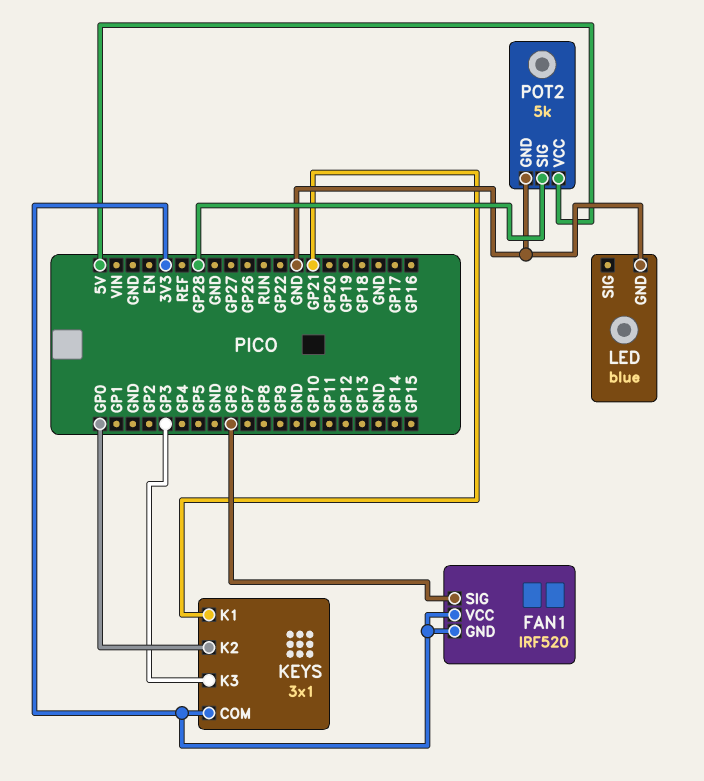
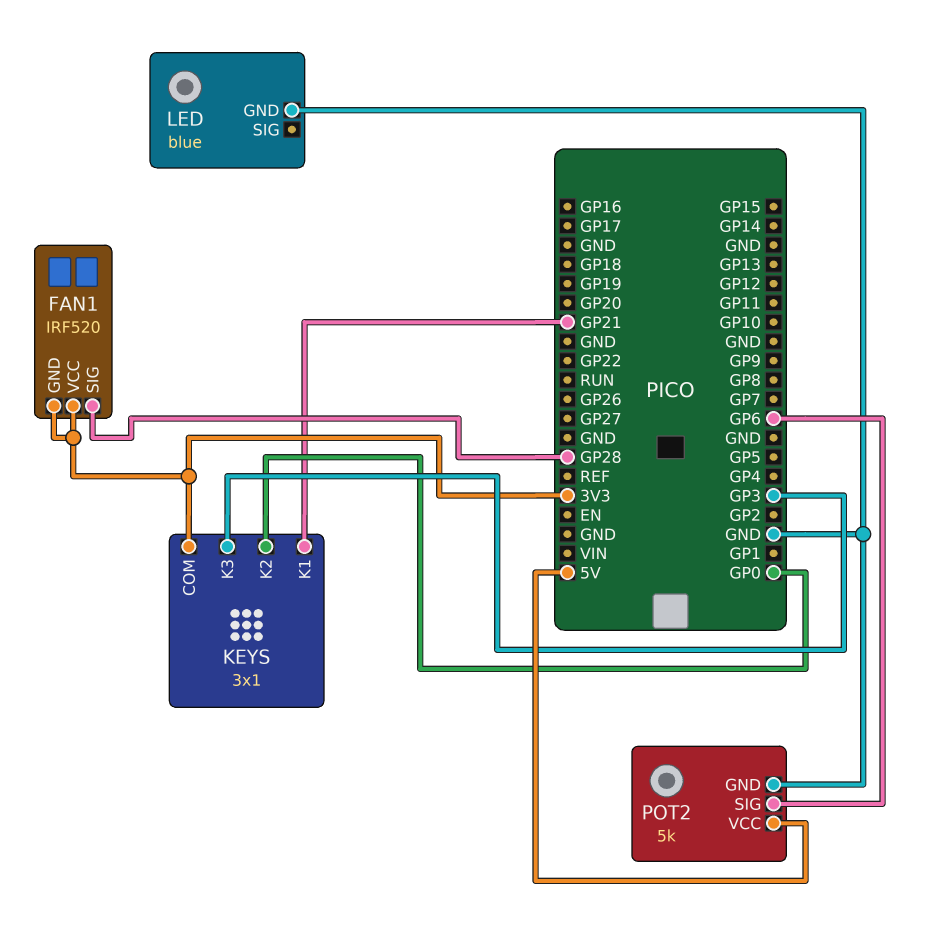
FAN1 pin SIG: GP6 -> GP28
POT2 pin SIG: GP28 -> GP6

